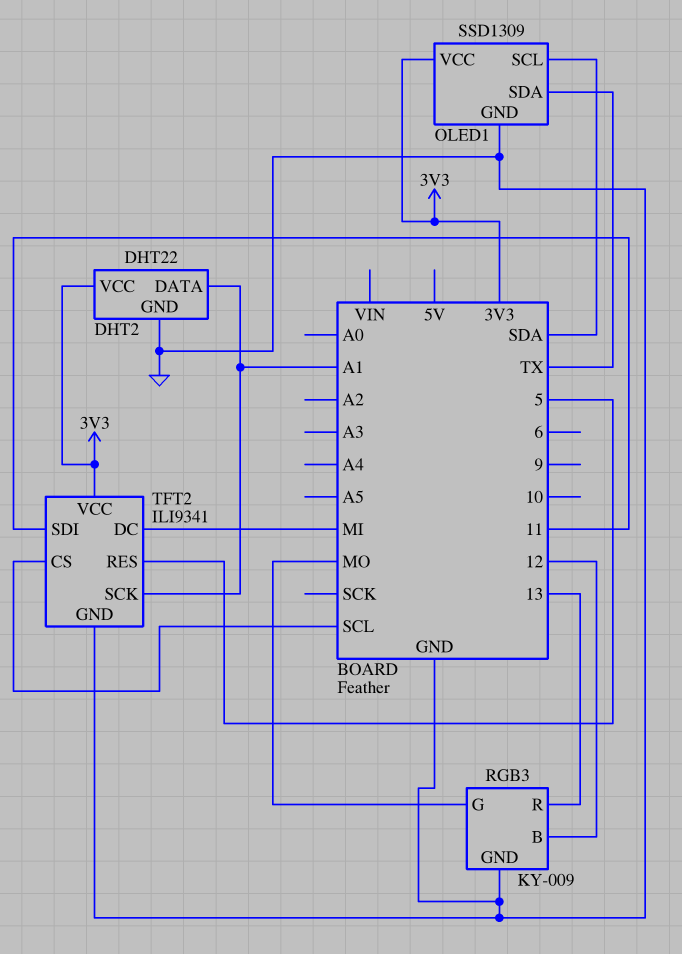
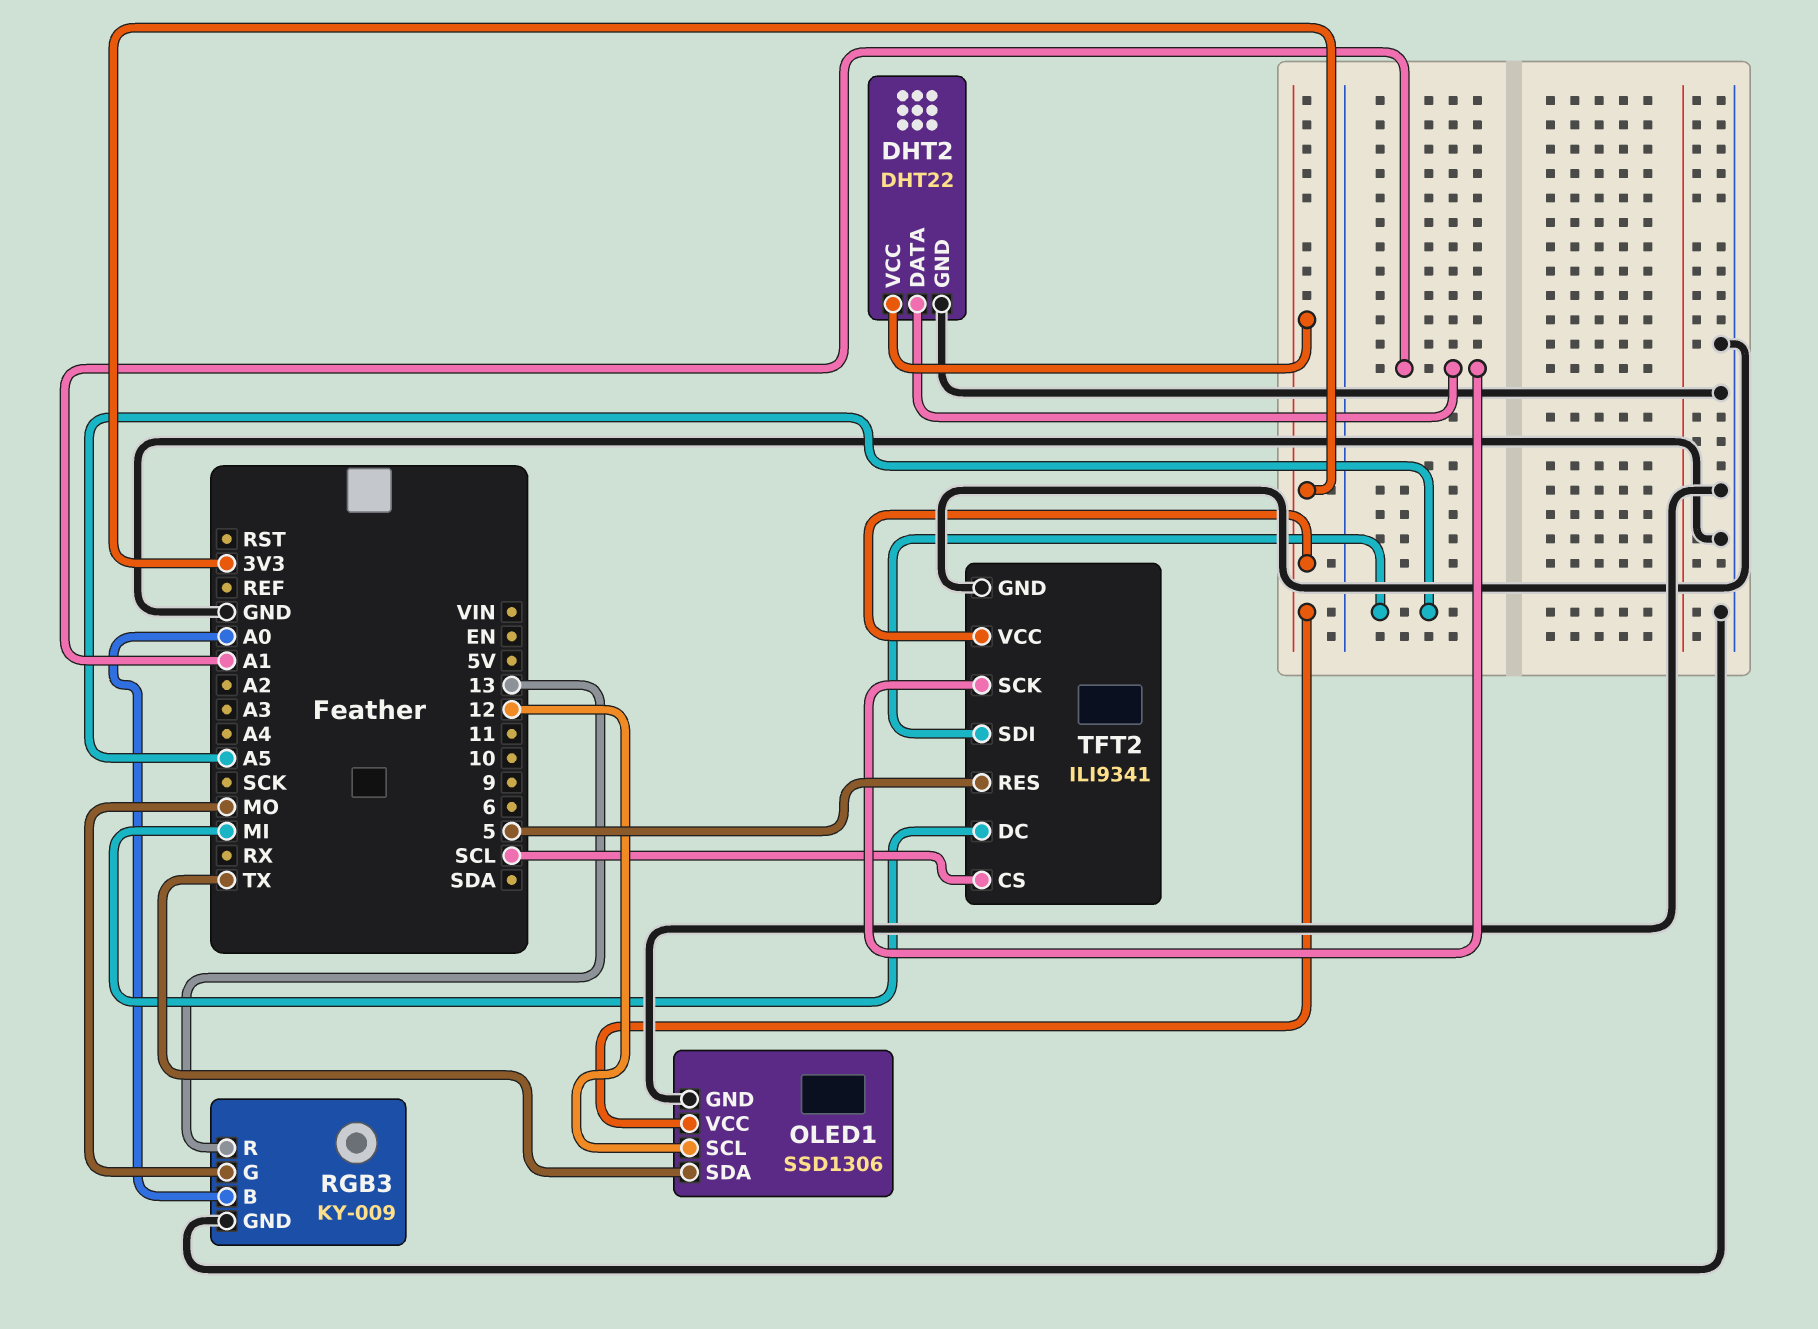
OLED1: SSD1309 -> SSD1306
OLED1 pin SCL: SDA -> 12
RGB3 pin B: 12 -> A0
TFT2 pin SDI: 11 -> A5

